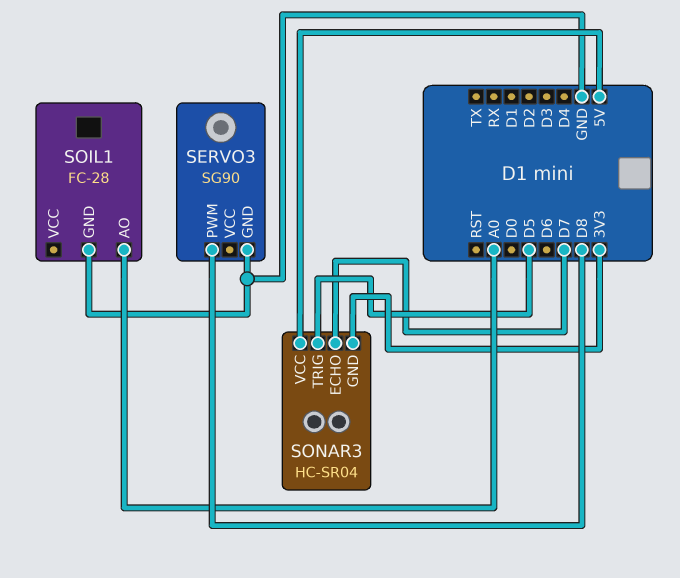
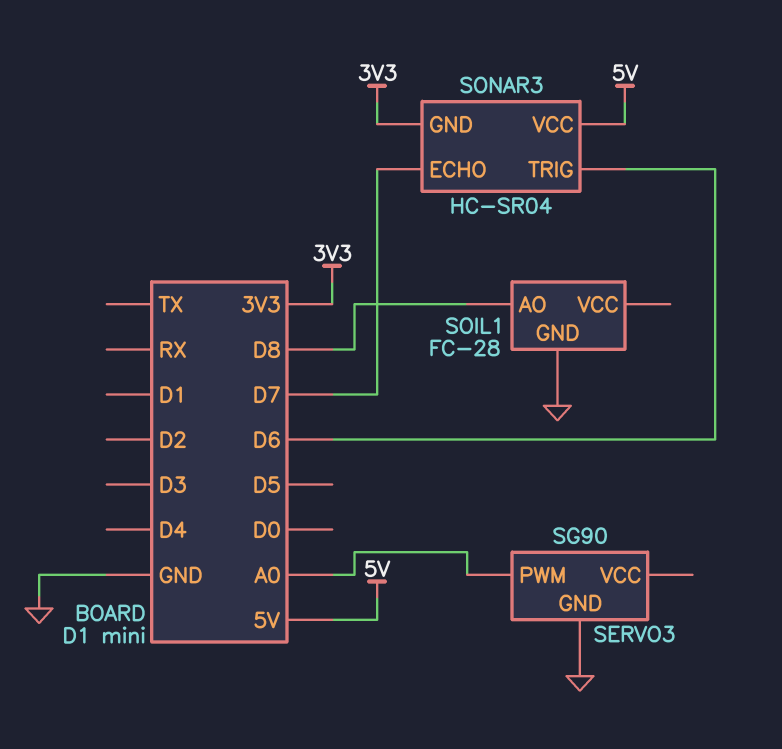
SERVO3 pin PWM: D8 -> A0
SOIL1 pin AO: A0 -> D8
SONAR3 pin TRIG: D5 -> D6

